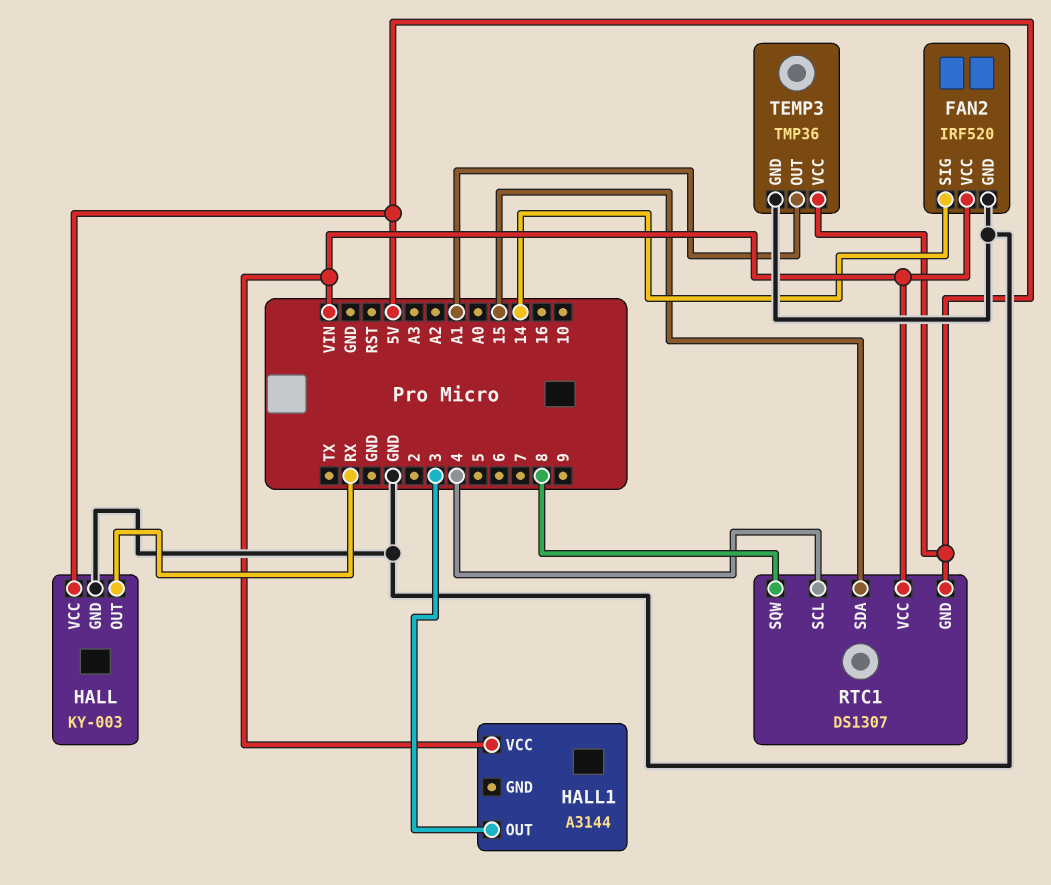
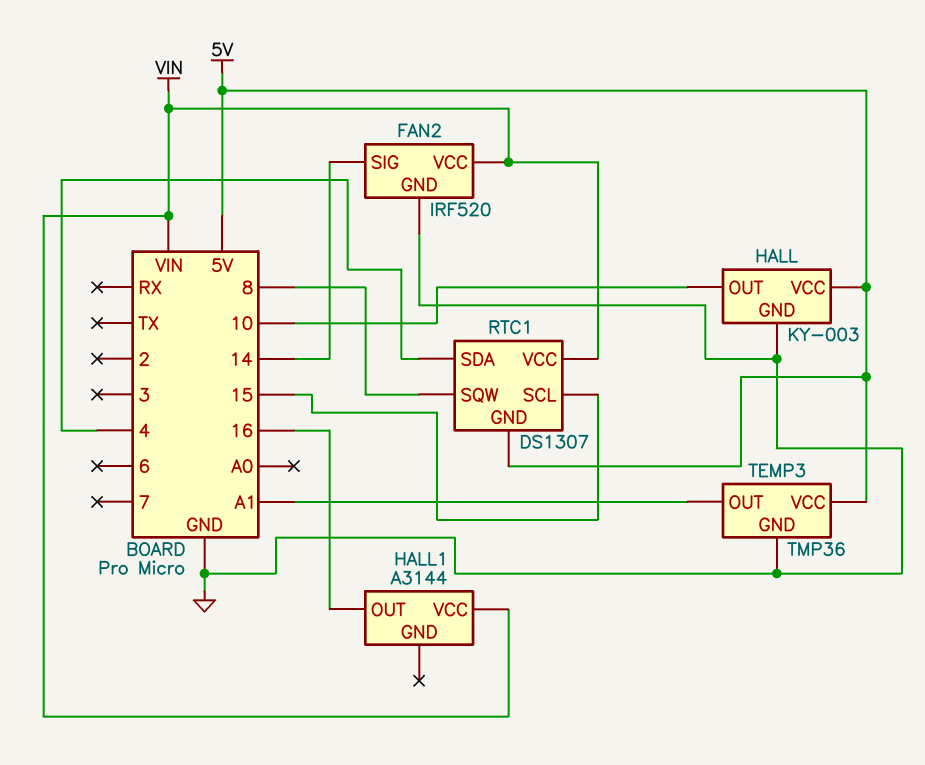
HALL pin OUT: RX -> 10
HALL1 pin OUT: 3 -> 16
RTC1 pin SCL: 4 -> 15
RTC1 pin SDA: 15 -> 4

